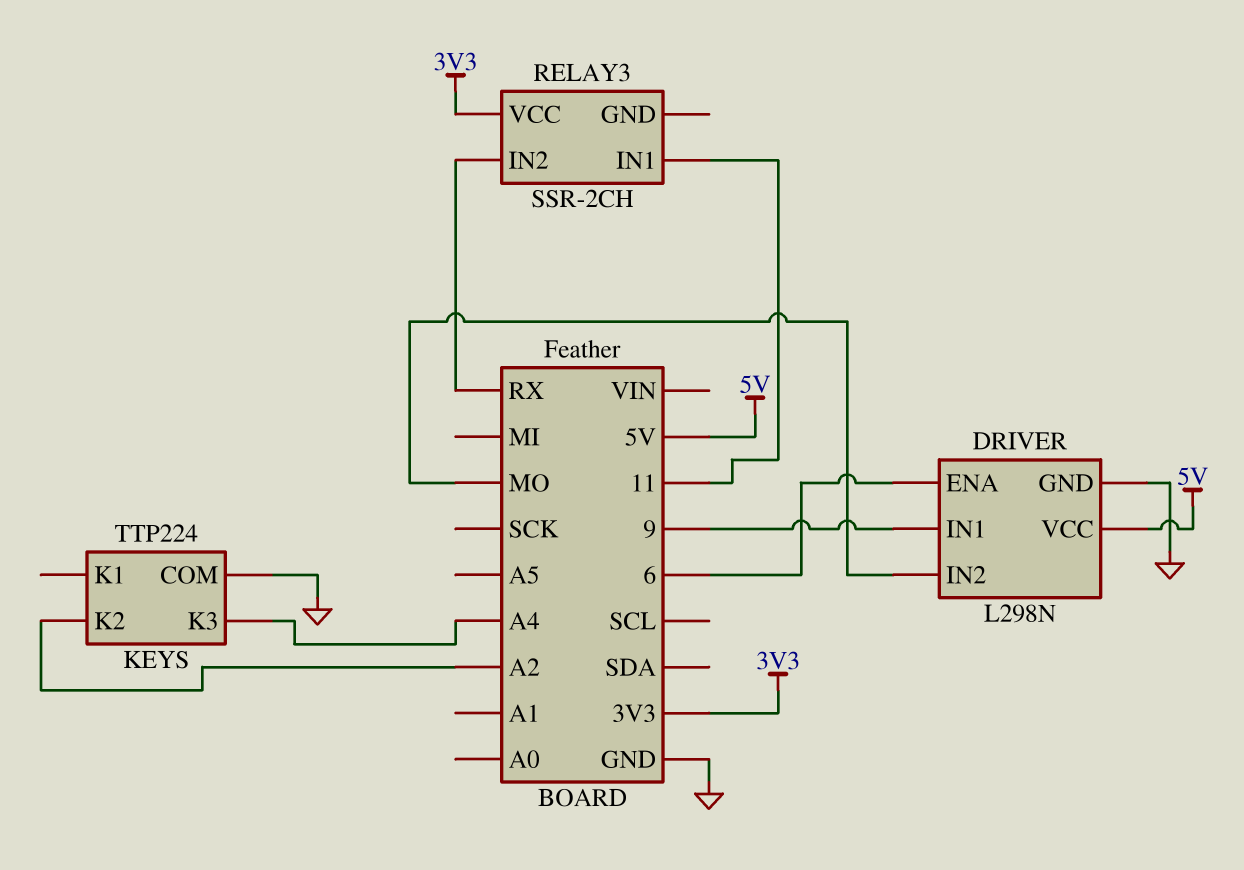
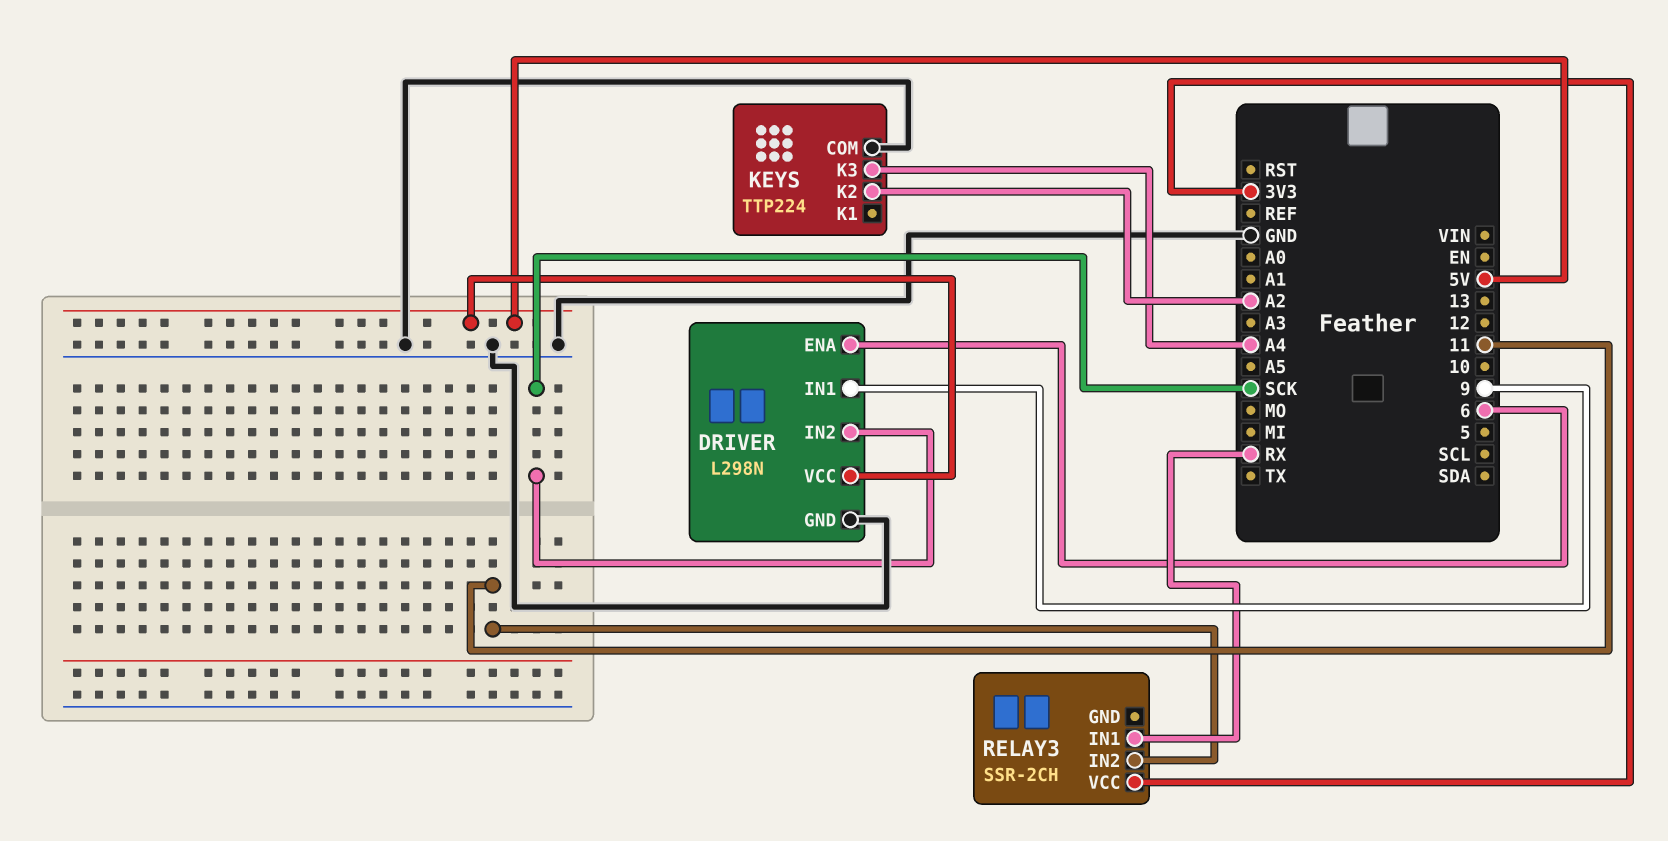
DRIVER pin IN2: MO -> SCK
RELAY3 pin IN1: 11 -> RX
RELAY3 pin IN2: RX -> 11

